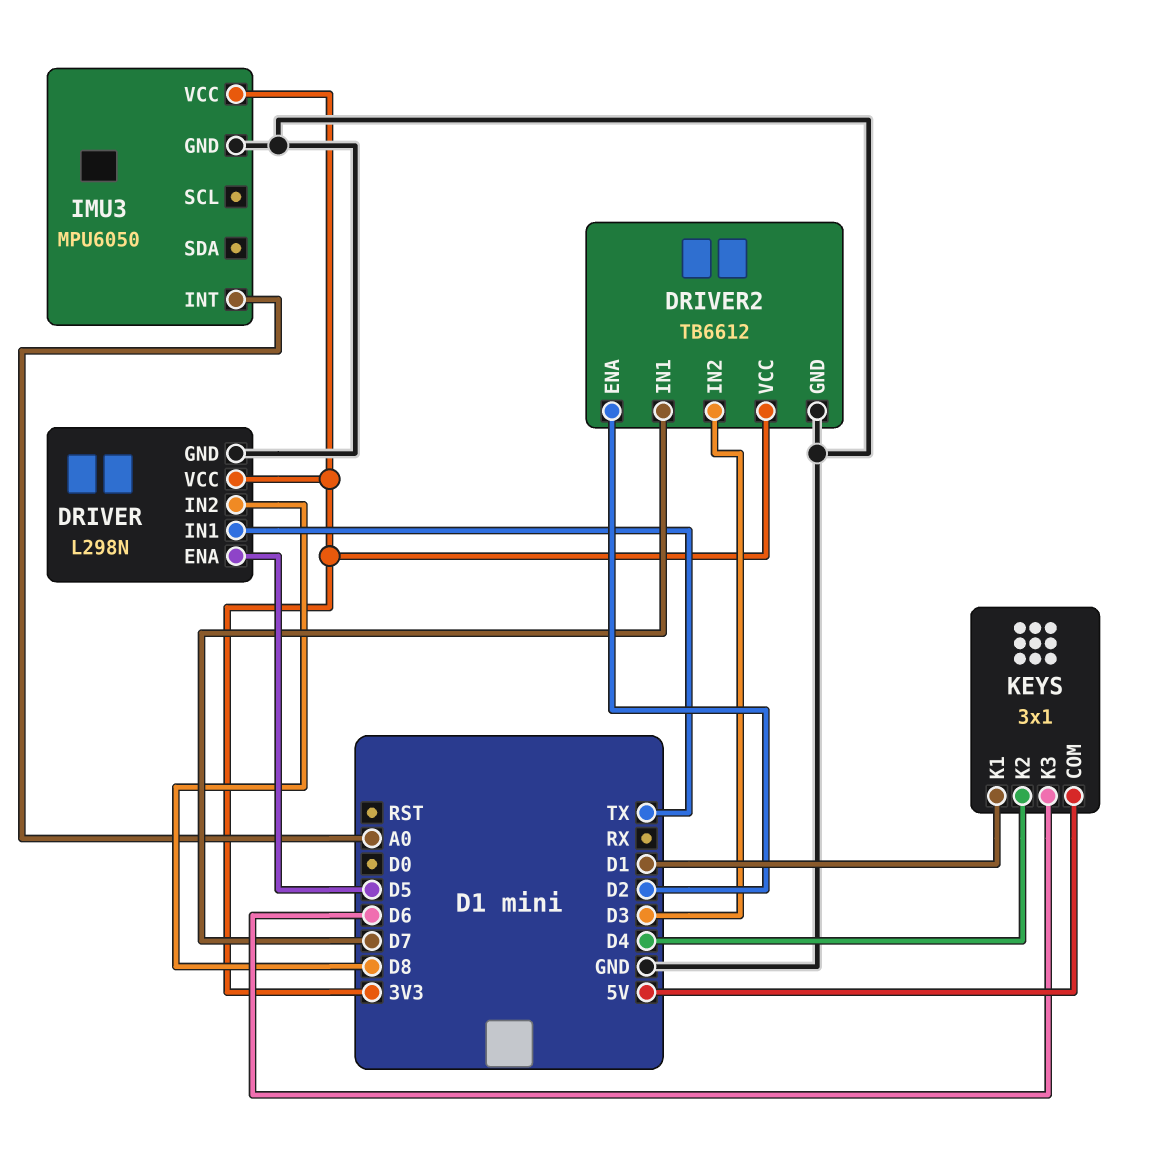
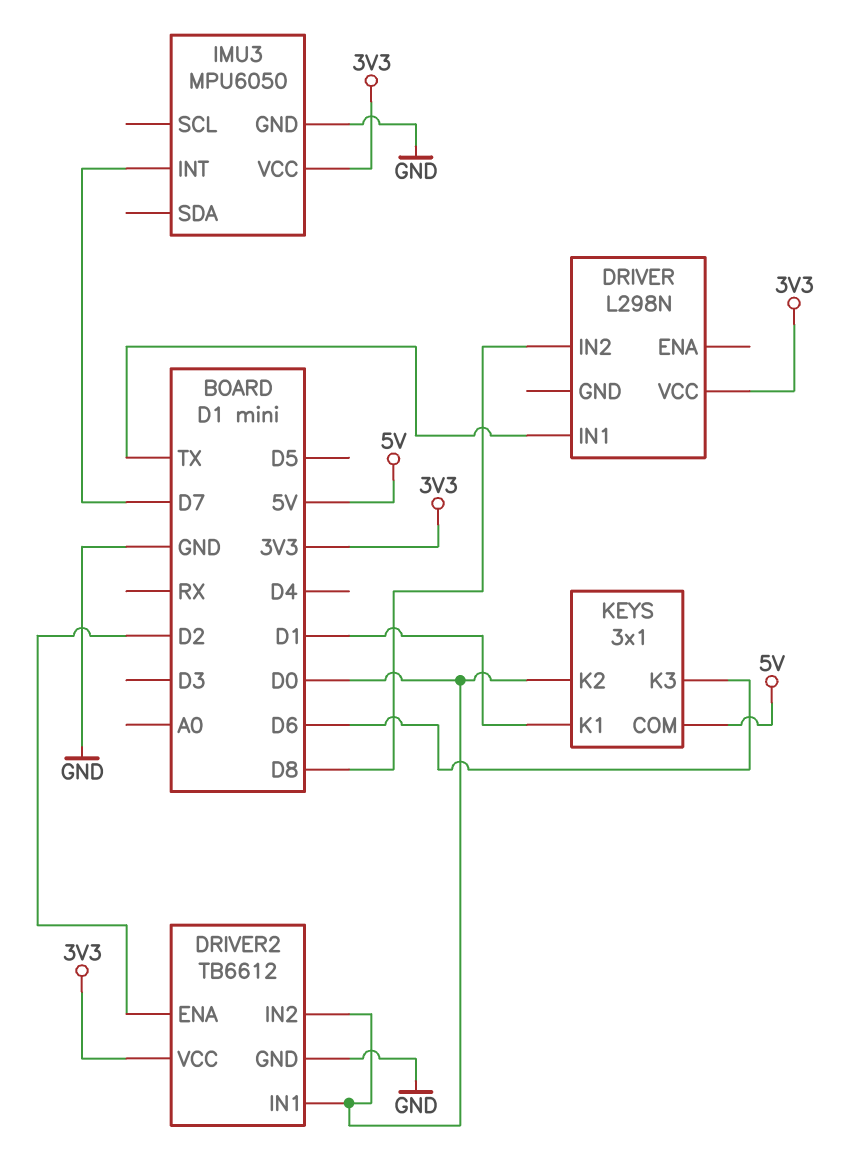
DRIVER pin ENA: D5 -> none
DRIVER pin GND: GND -> none
DRIVER2 pin IN1: D7 -> D0
DRIVER2 pin IN2: D3 -> D0
IMU3 pin INT: A0 -> D7
KEYS pin K2: D4 -> D0

